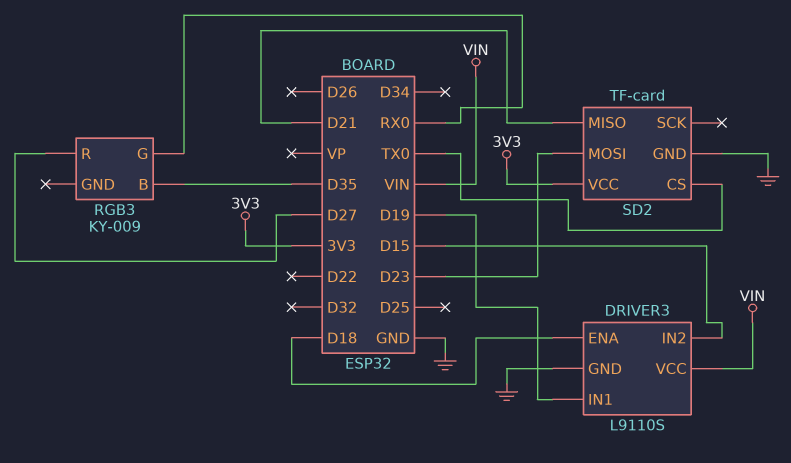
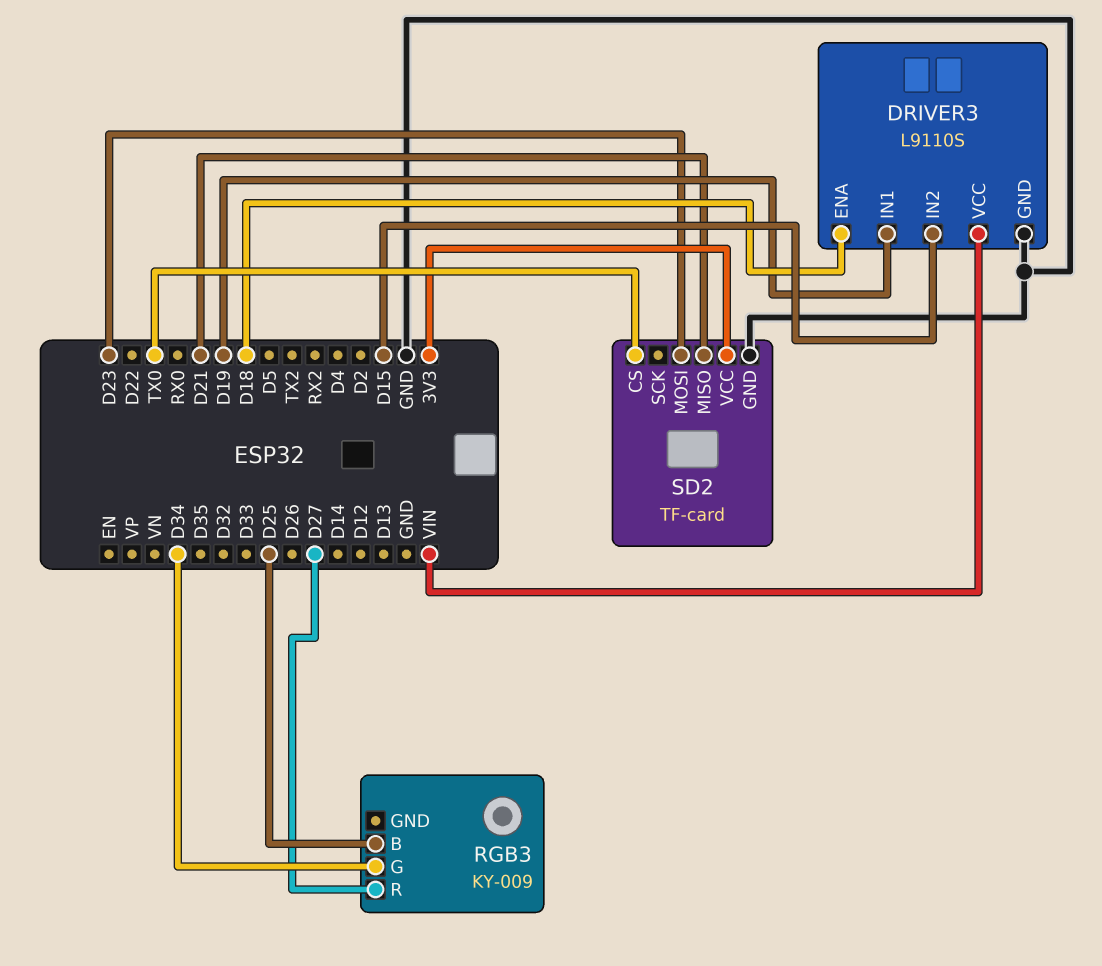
RGB3 pin B: D35 -> D25
RGB3 pin G: RX0 -> D34

